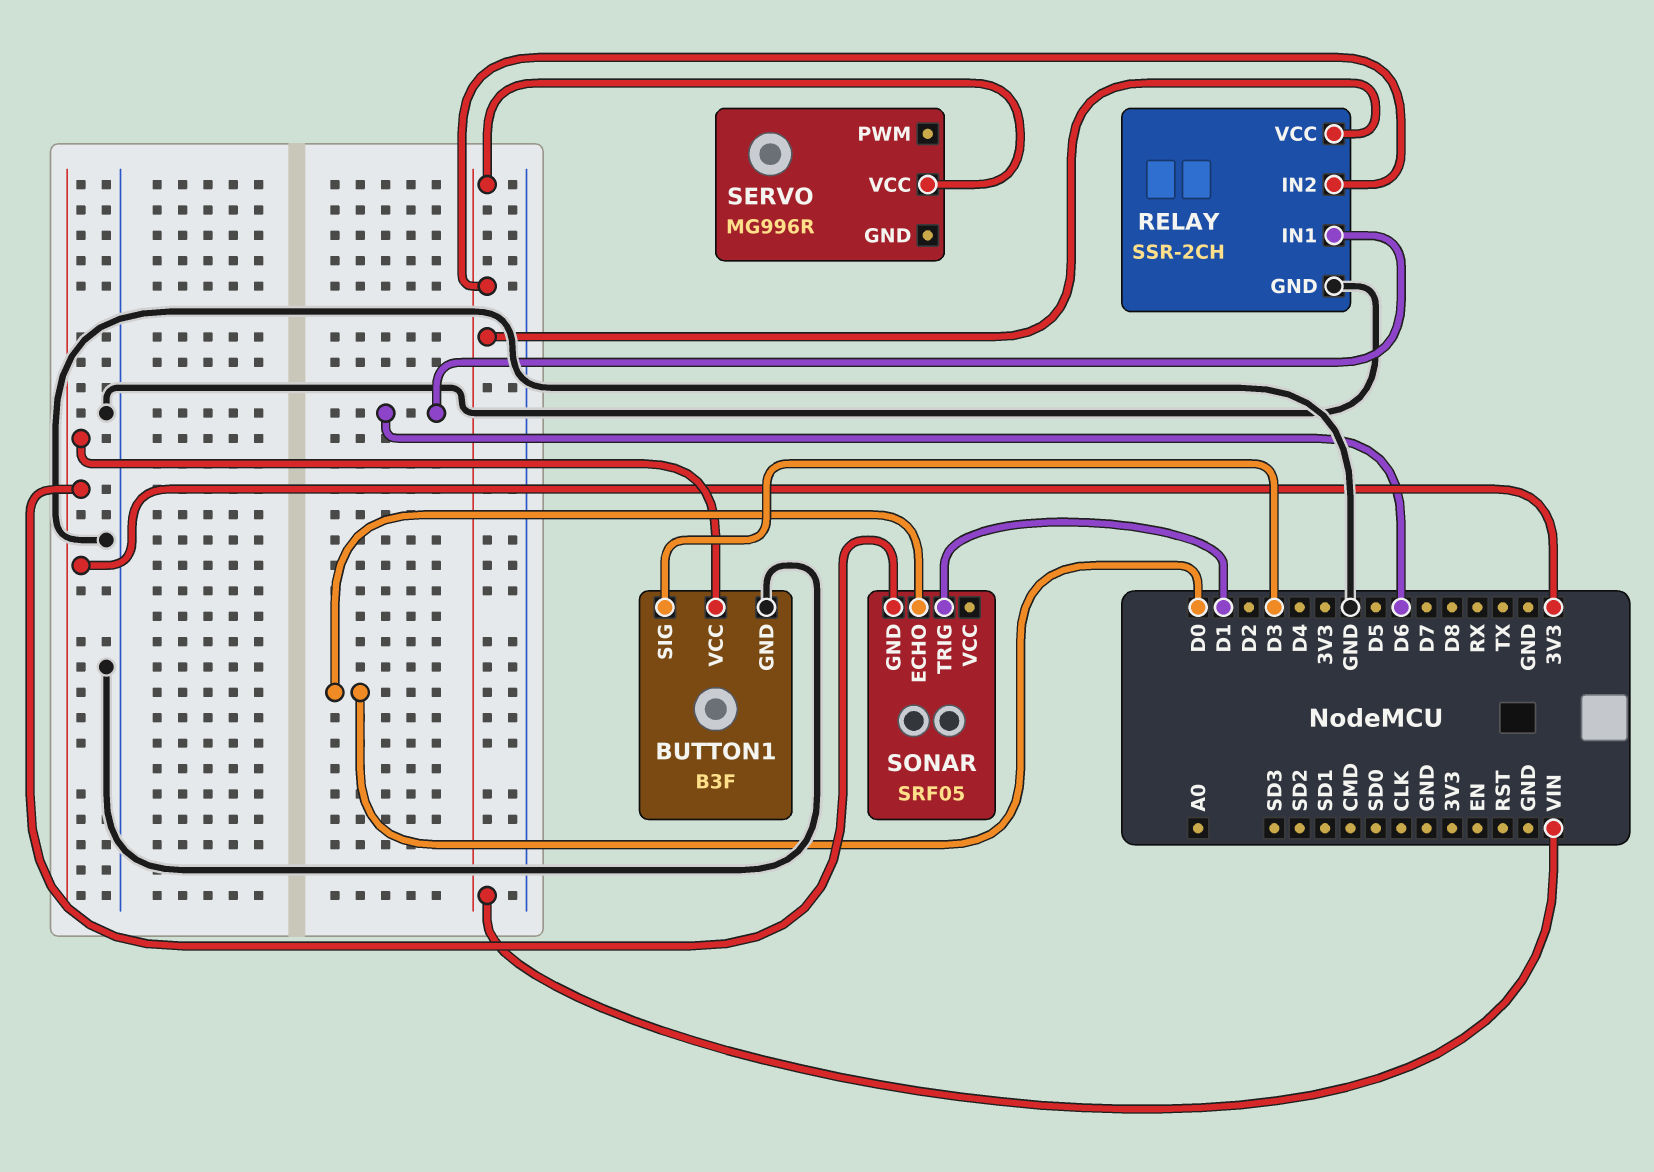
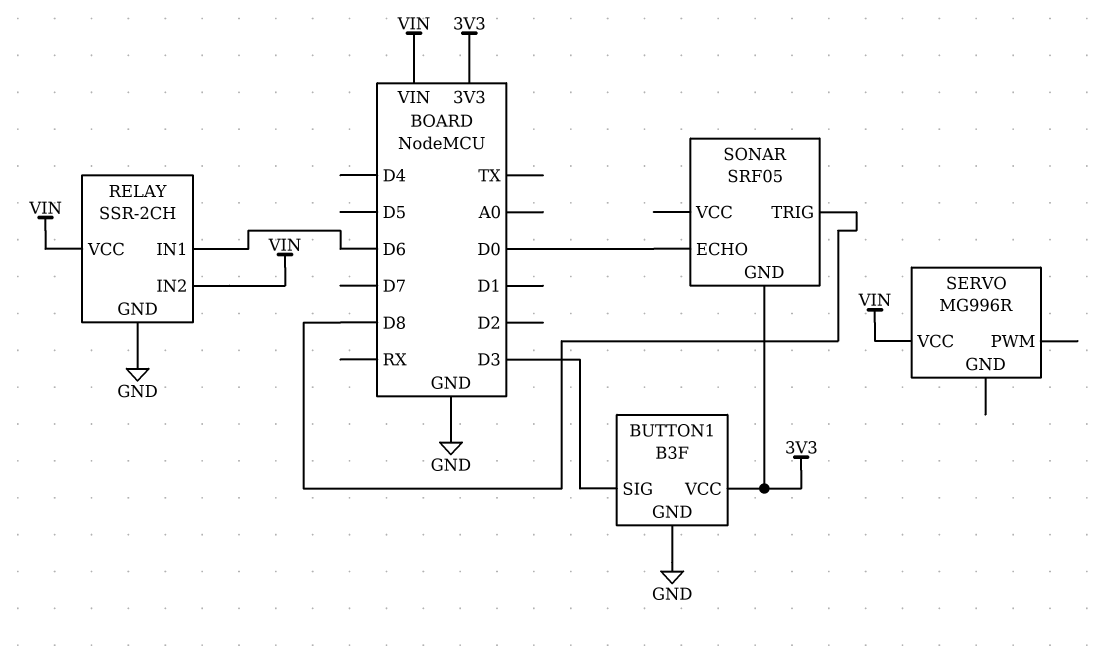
SONAR pin TRIG: D1 -> D8

